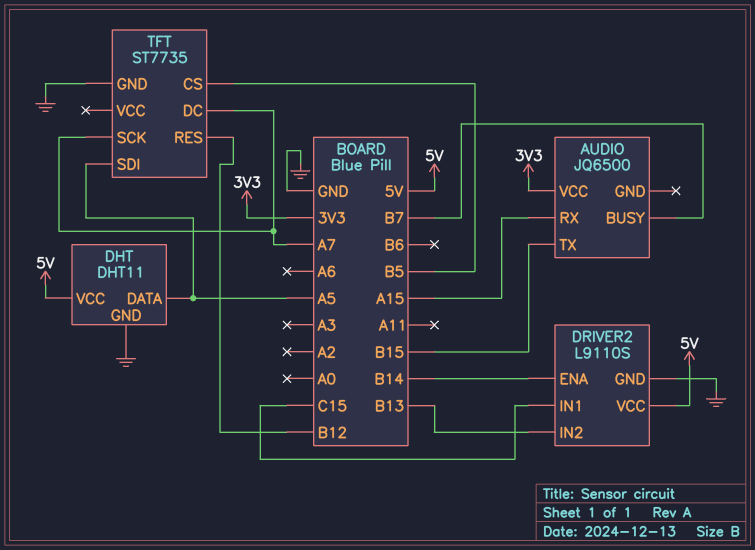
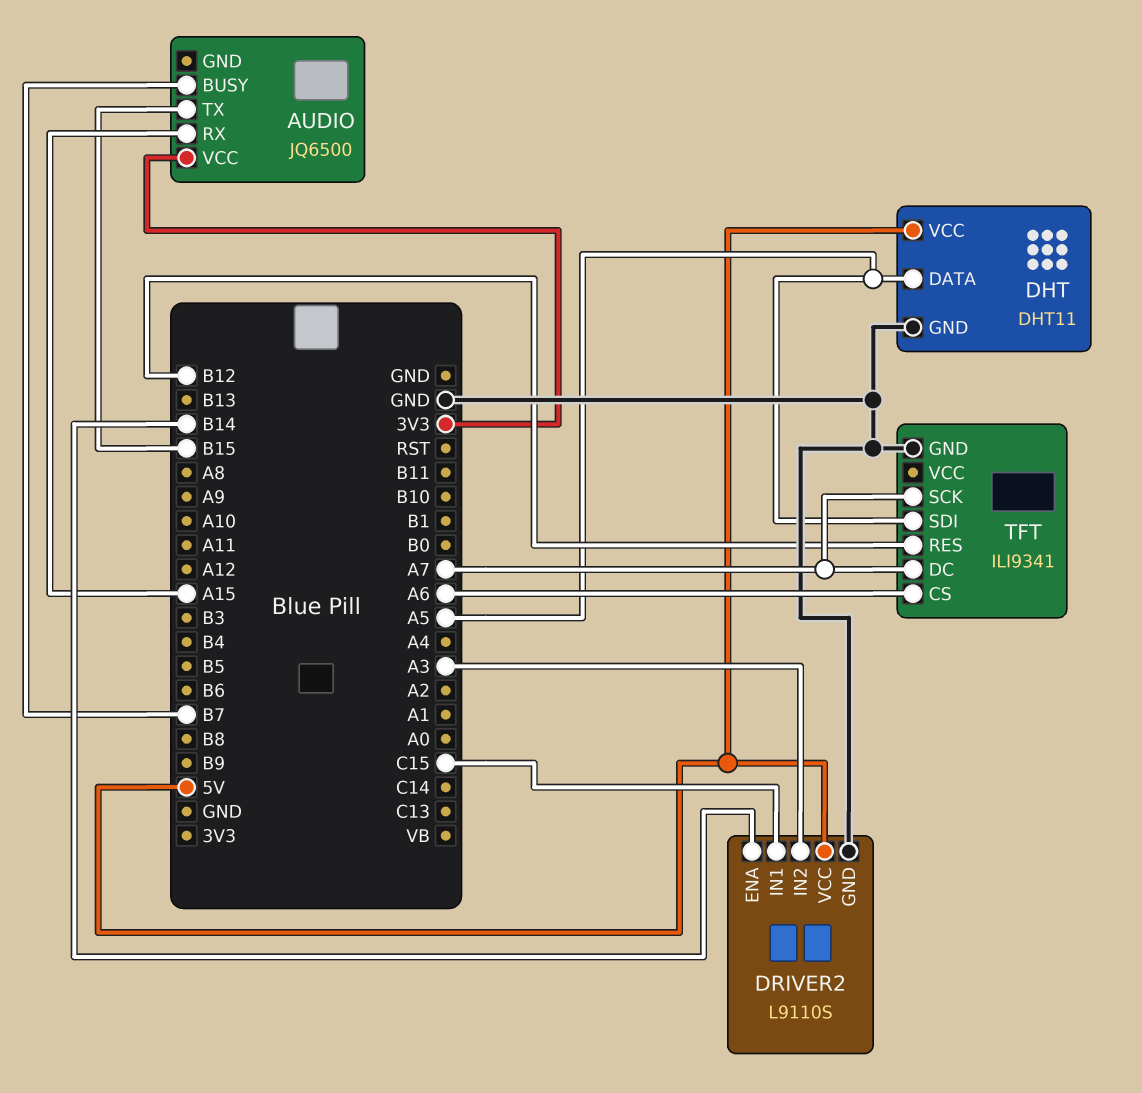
DRIVER2 pin IN2: B13 -> A3
TFT: ST7735 -> ILI9341
TFT pin CS: B5 -> A6

